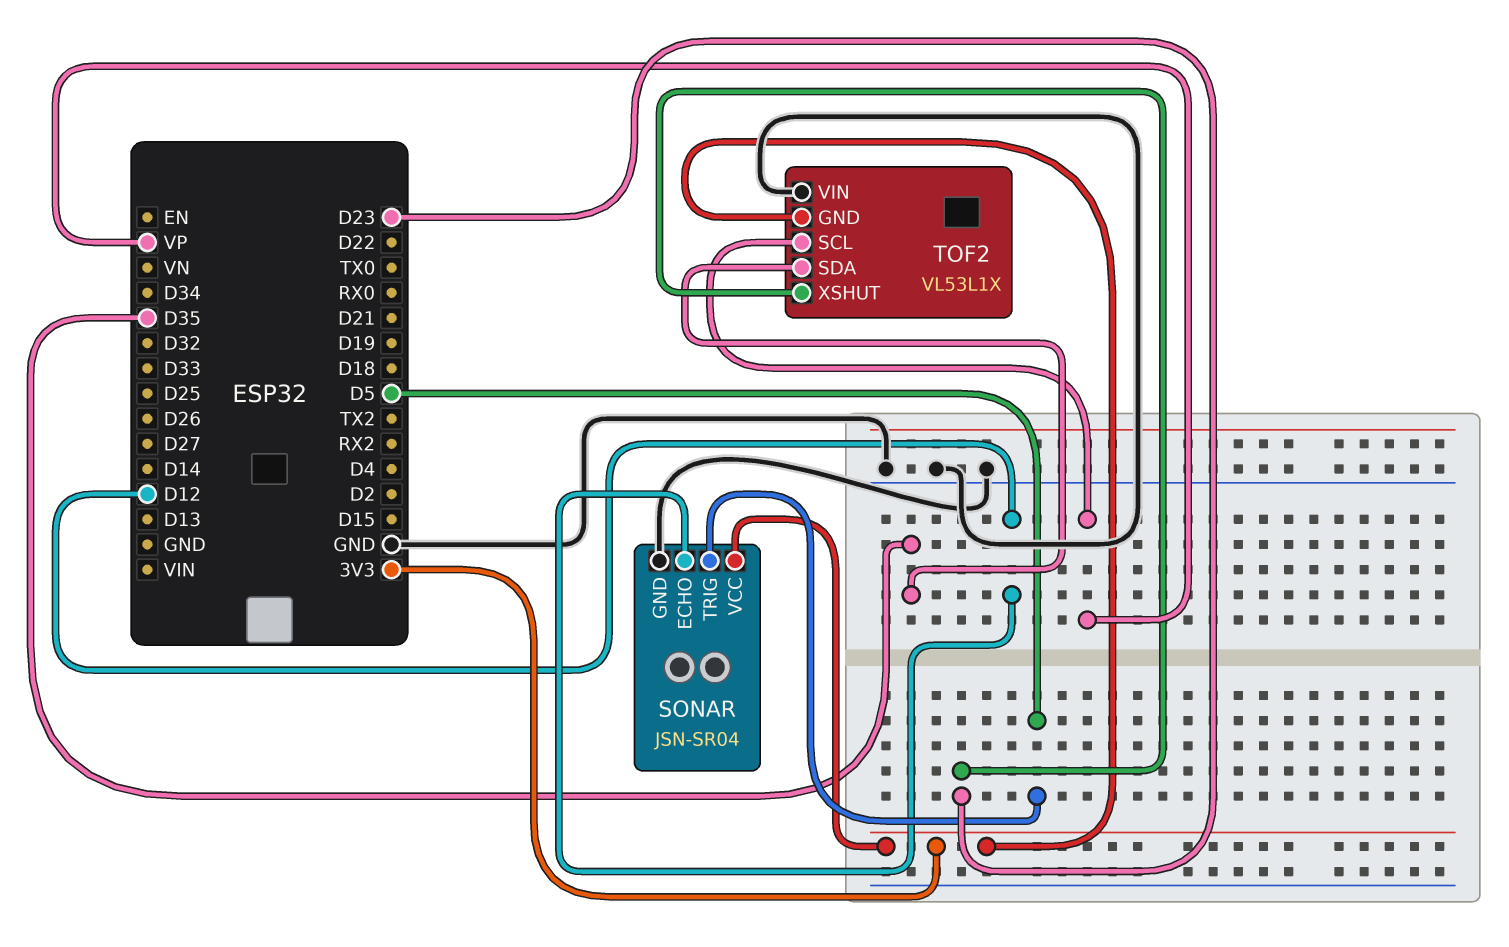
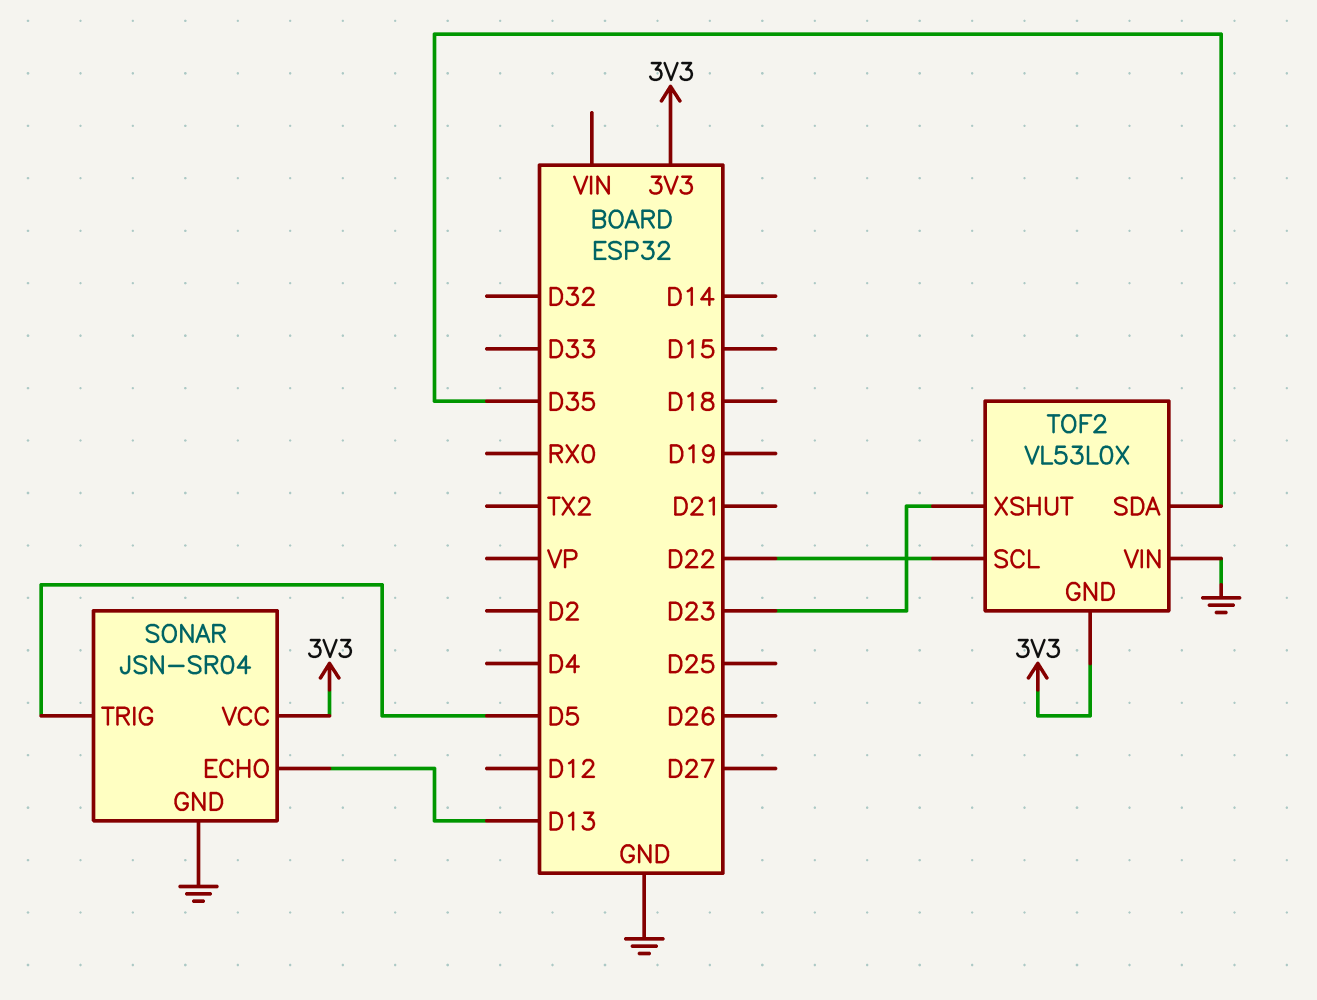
SONAR pin ECHO: D12 -> D13
TOF2: VL53L1X -> VL53L0X
TOF2 pin SCL: VP -> D22

